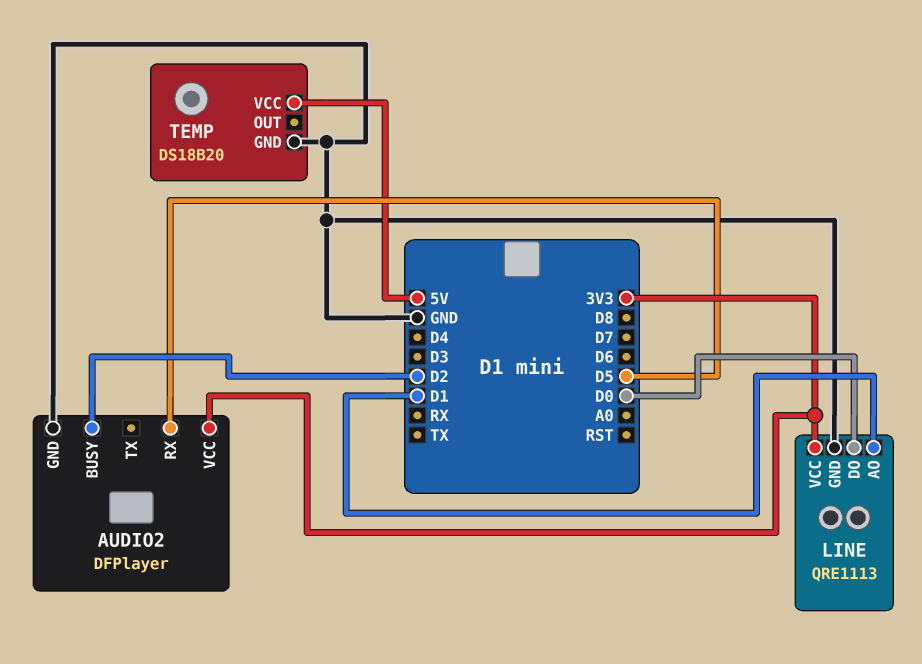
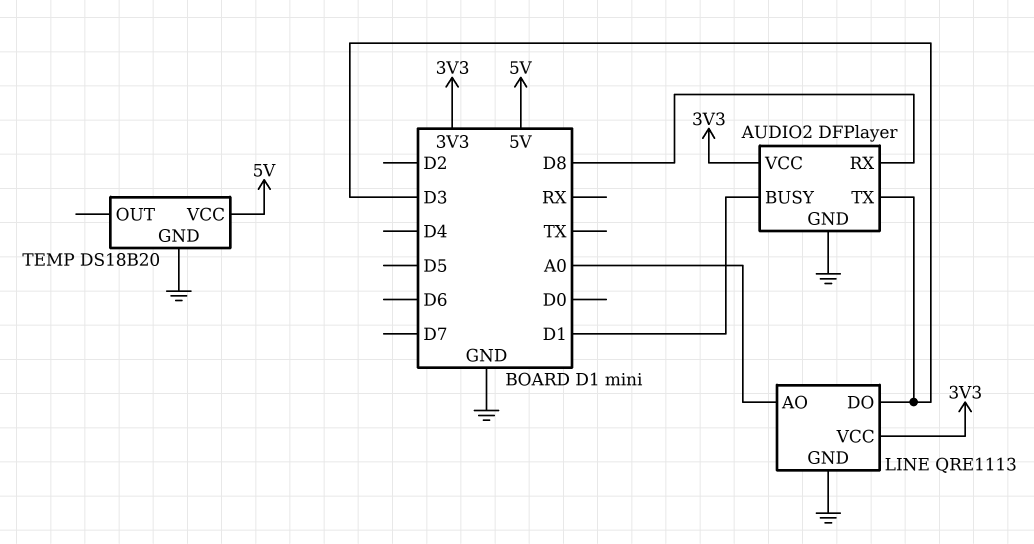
AUDIO2 pin BUSY: D2 -> D1
AUDIO2 pin RX: D5 -> D8
AUDIO2 pin TX: none -> D3
LINE pin AO: D1 -> A0
LINE pin DO: D0 -> D3

